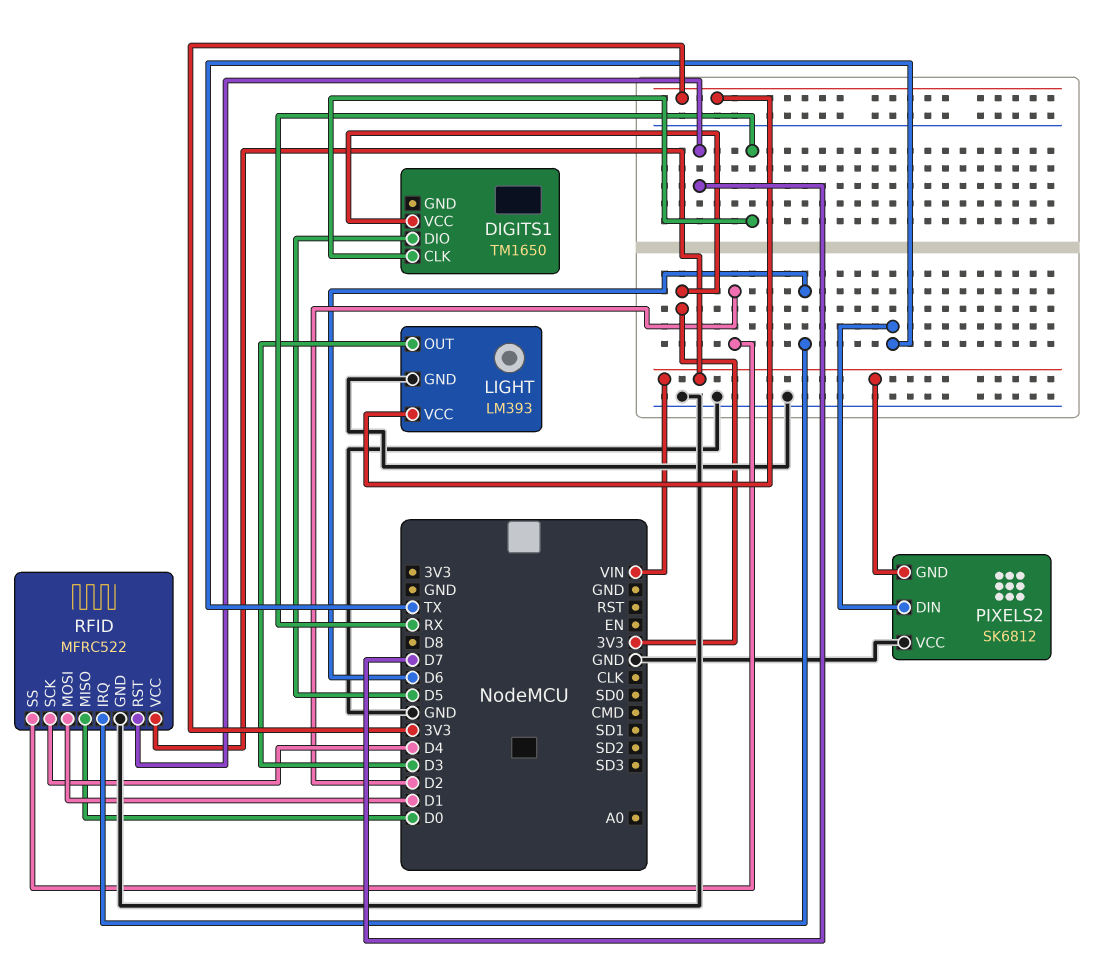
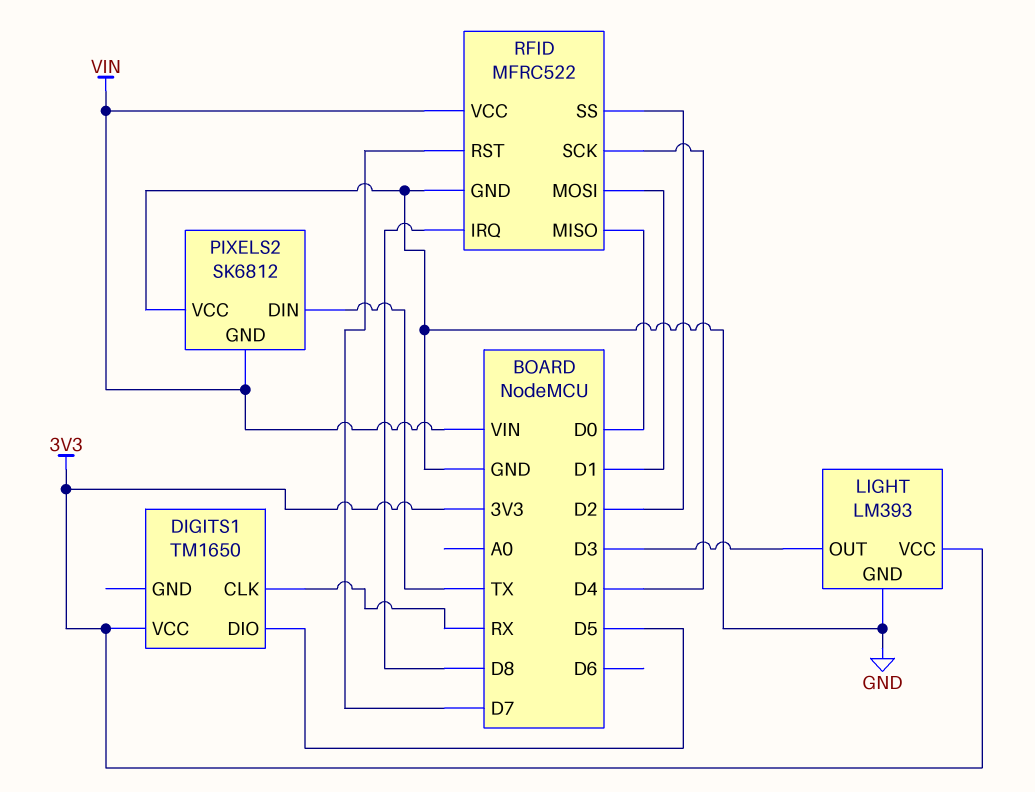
RFID pin IRQ: D6 -> D8

